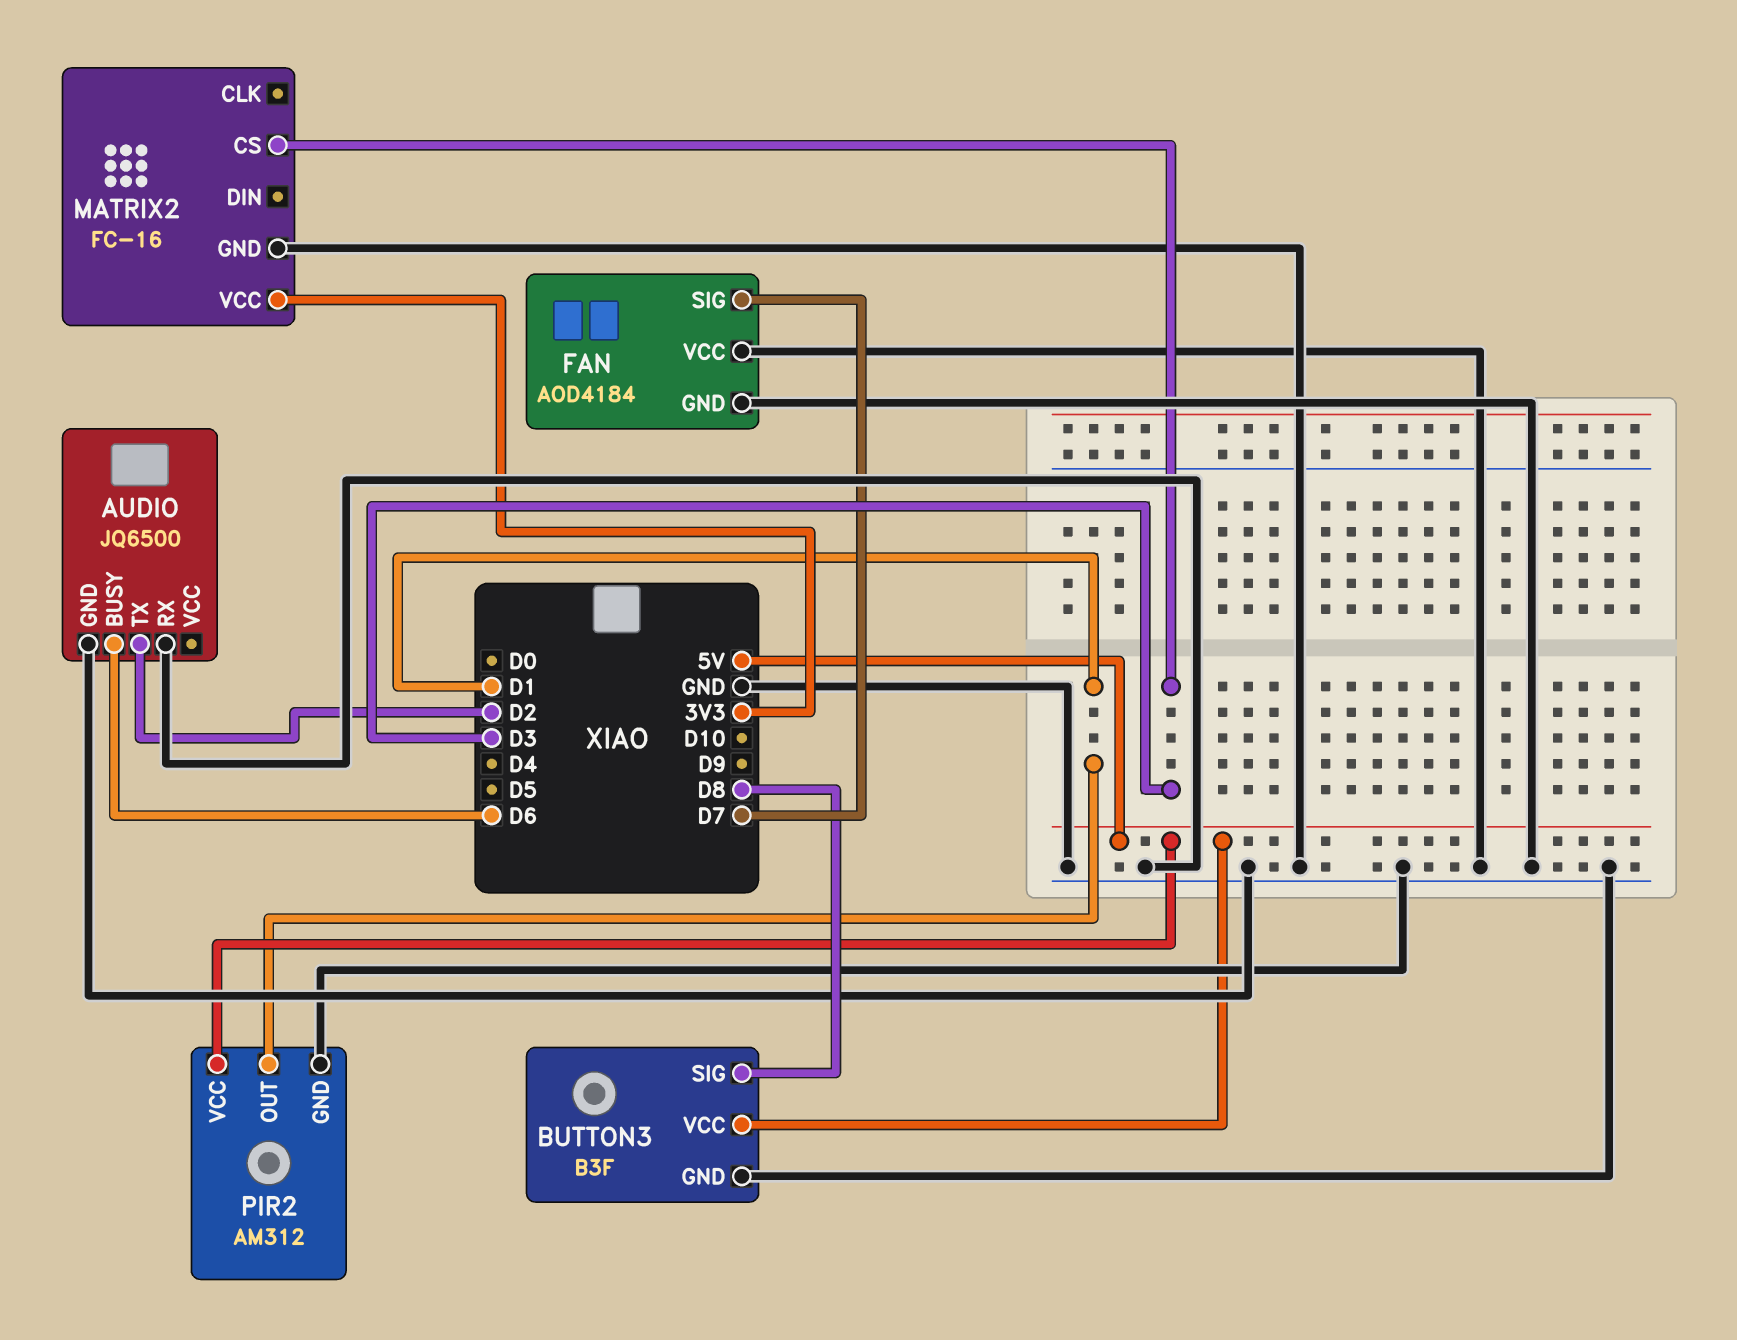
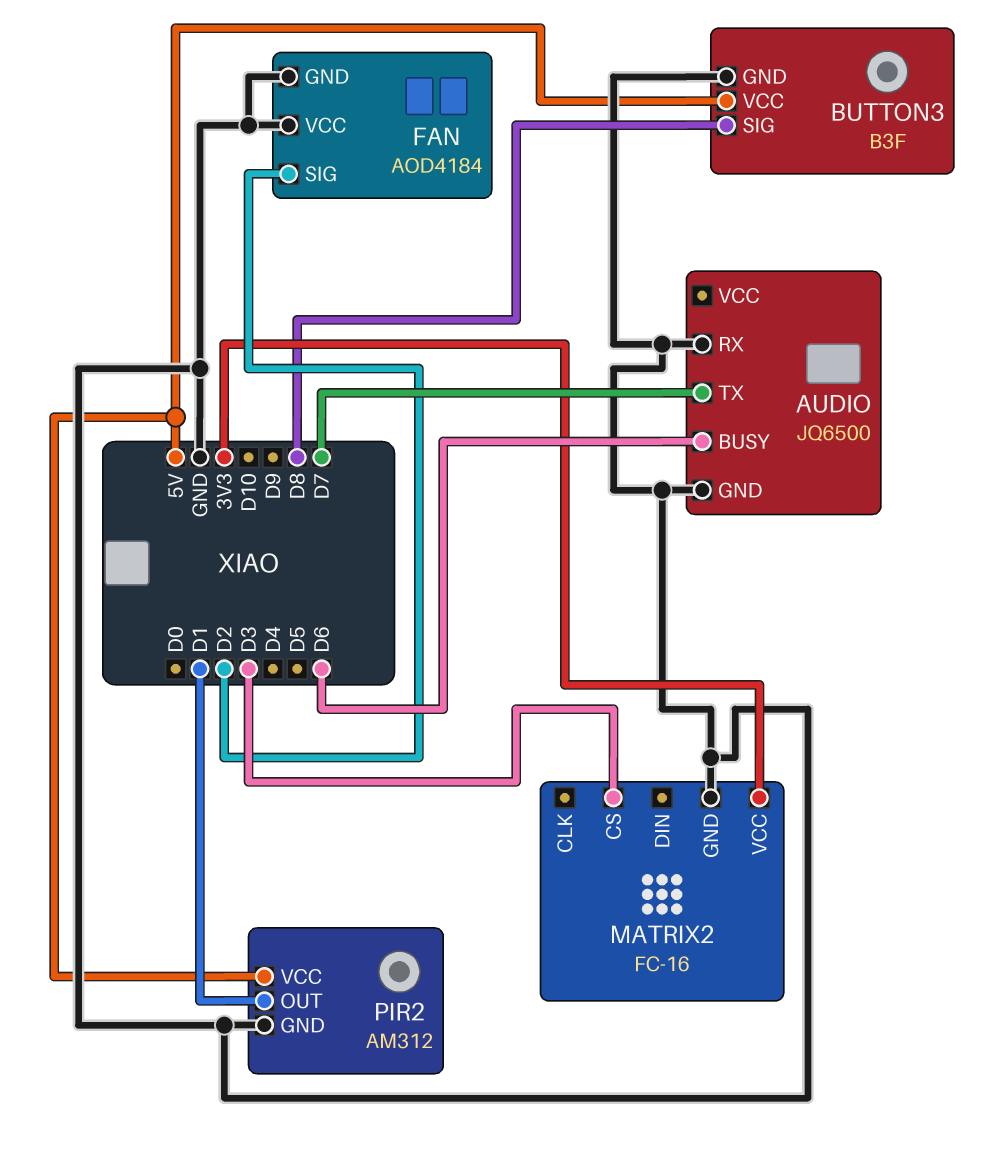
AUDIO pin TX: D2 -> D7
FAN pin SIG: D7 -> D2

